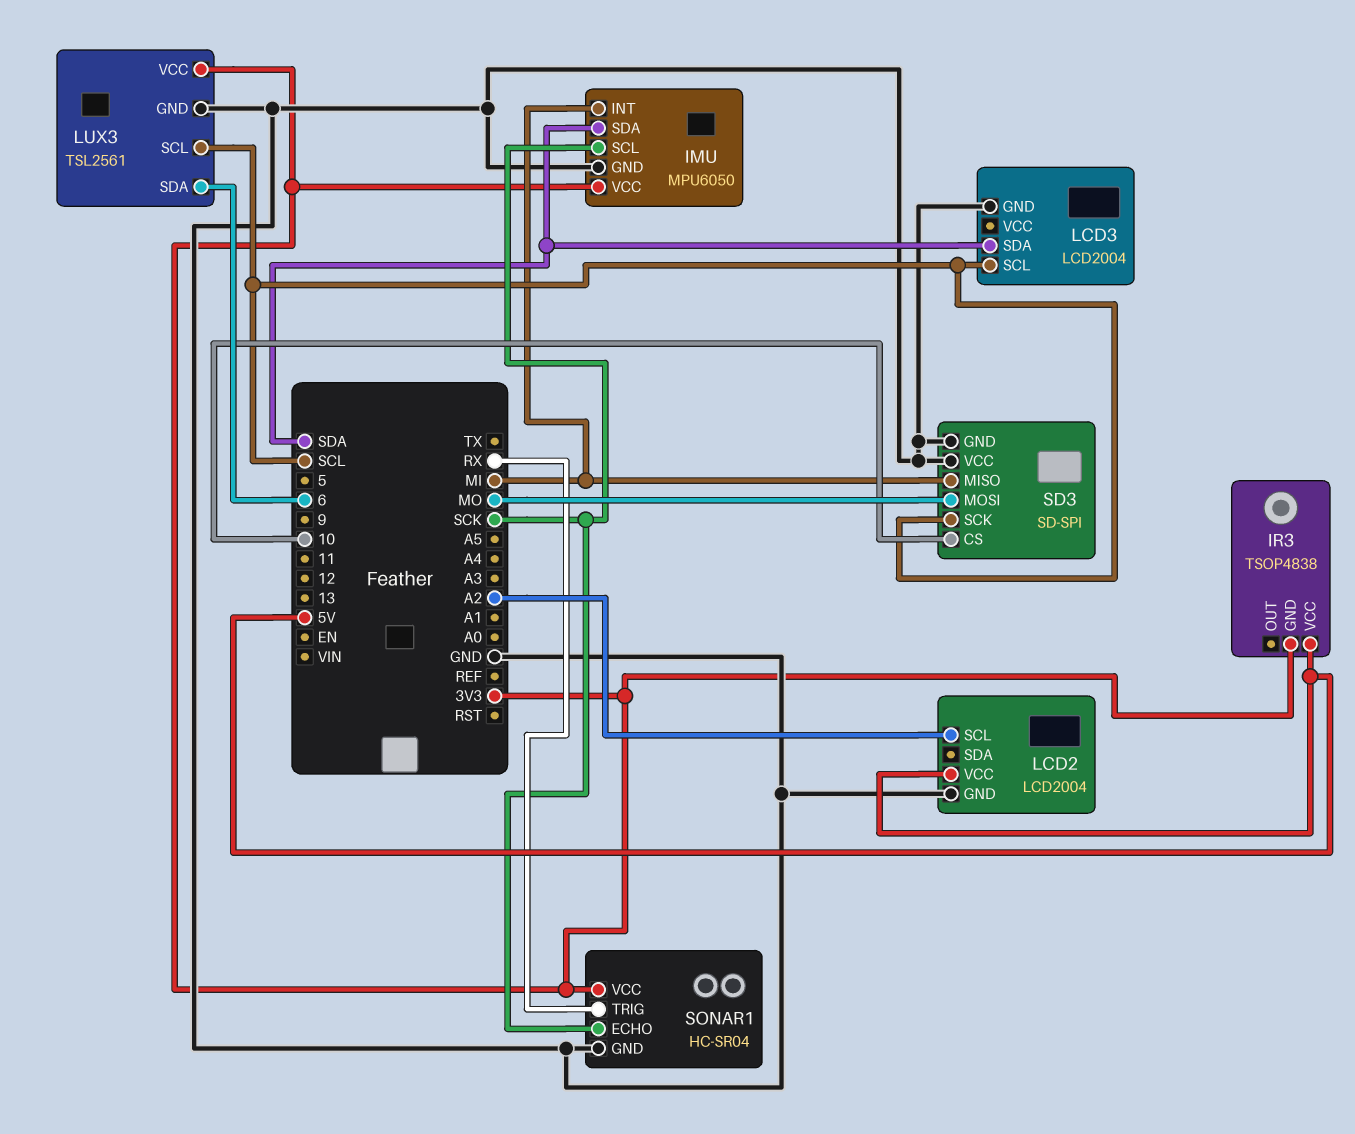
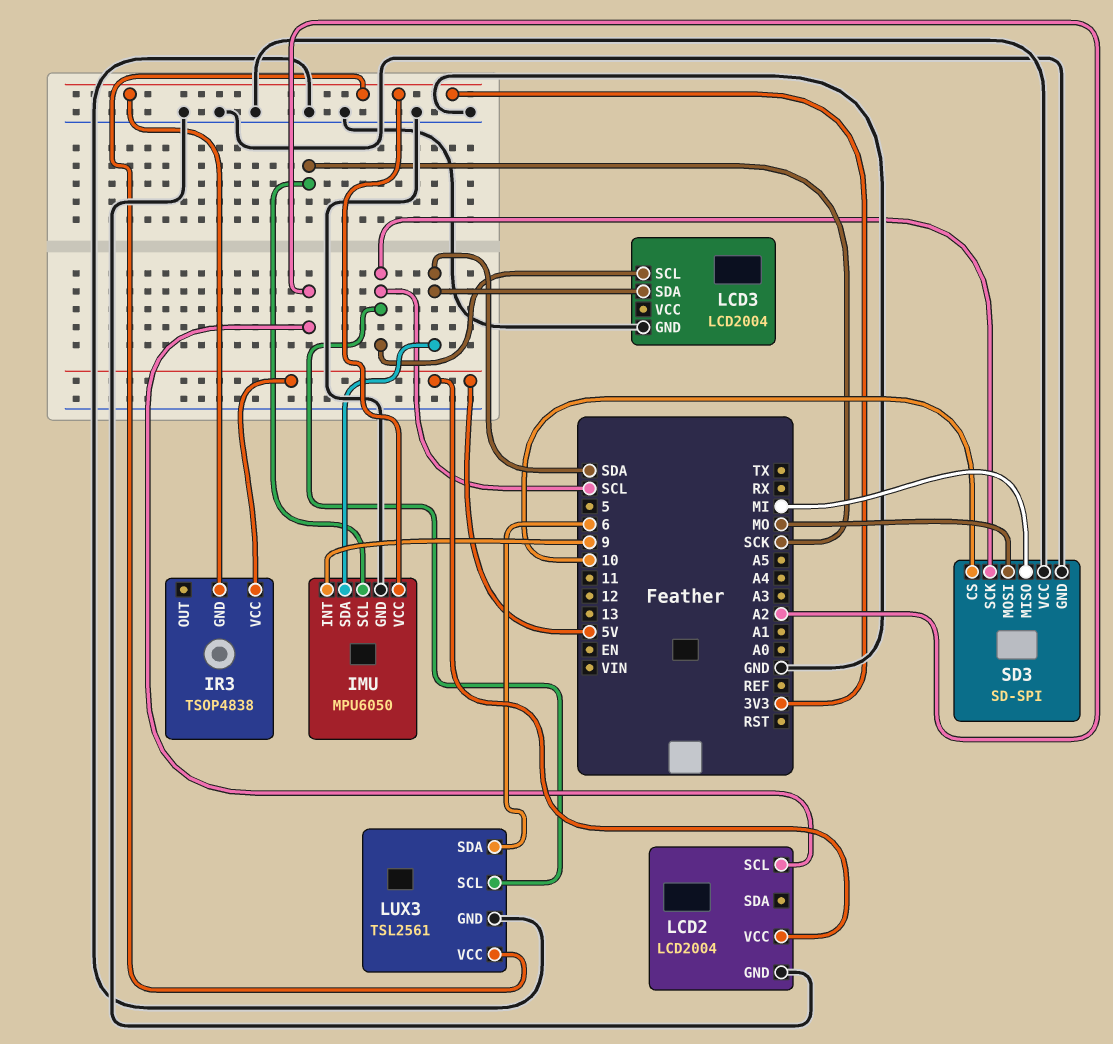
IMU pin INT: MI -> 9
SONAR1: HC-SR04 -> none
SONAR1 pin ECHO: SCK -> none
SONAR1 pin GND: GND -> none
SONAR1 pin TRIG: RX -> none
SONAR1 pin VCC: 3V3 -> none

